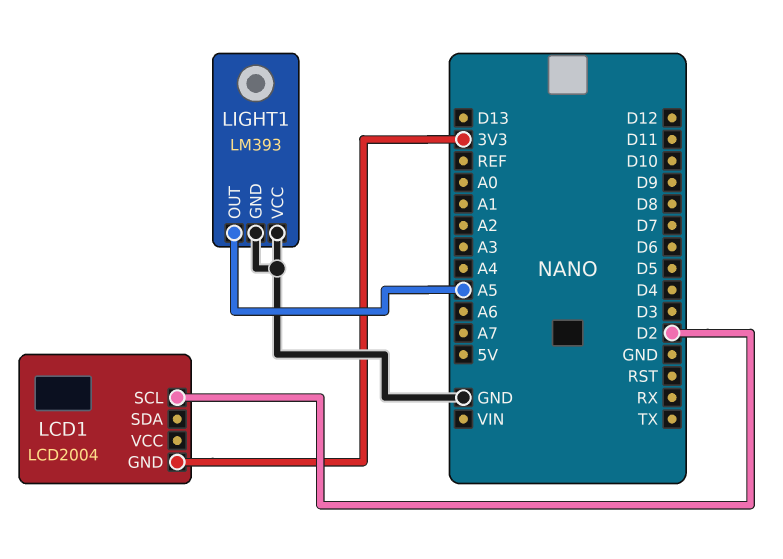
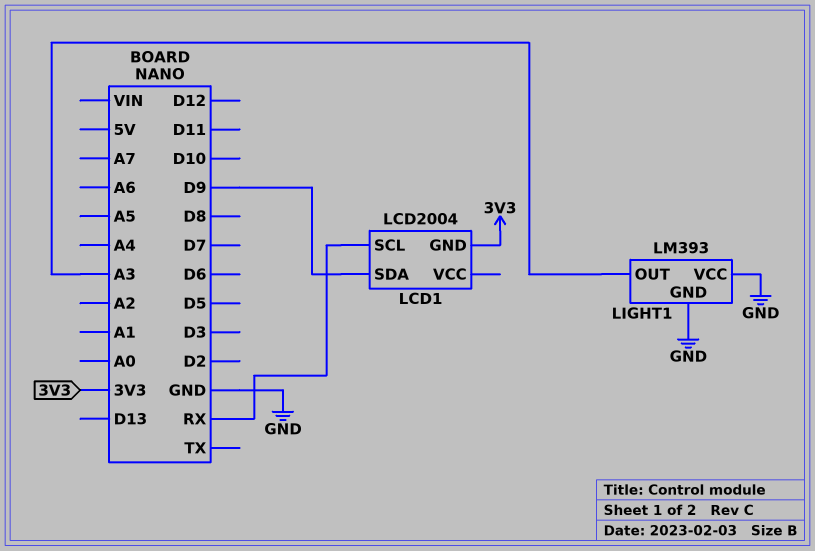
LCD1 pin SCL: D2 -> RX
LCD1 pin SDA: none -> D9
LIGHT1 pin OUT: A5 -> A3

